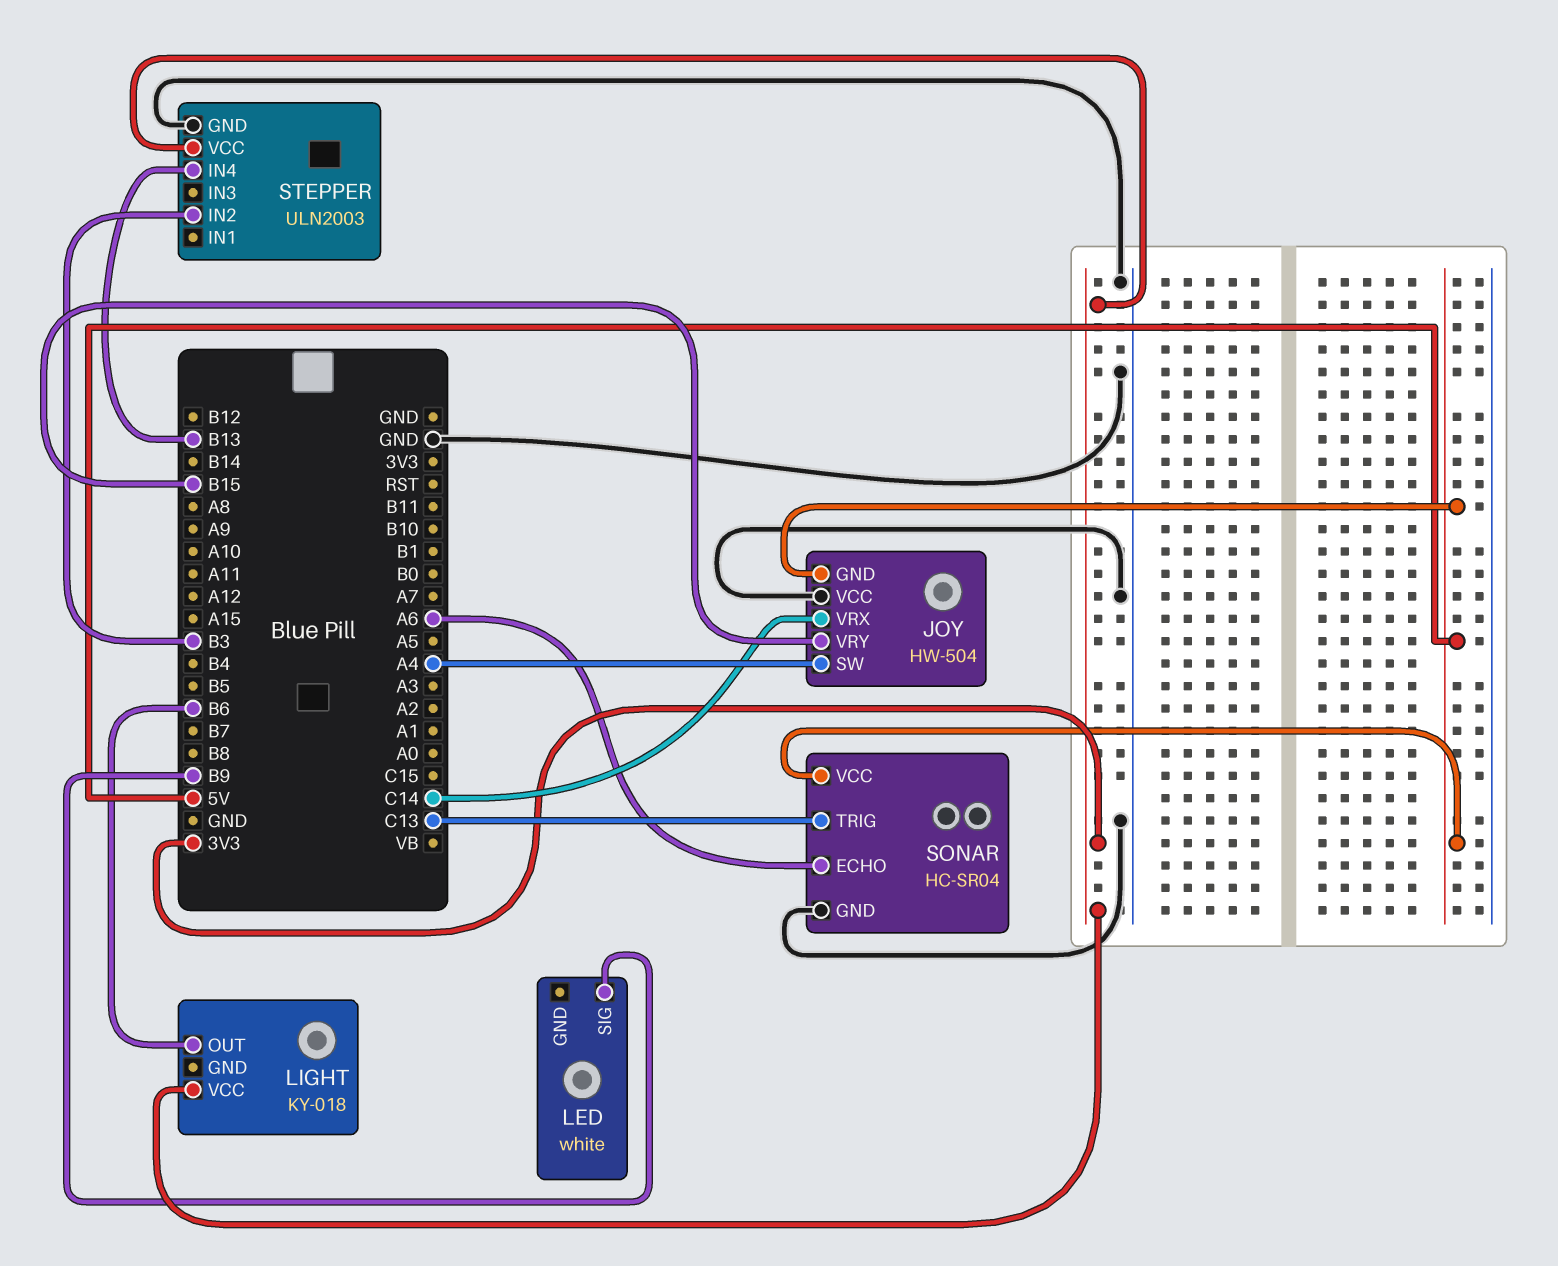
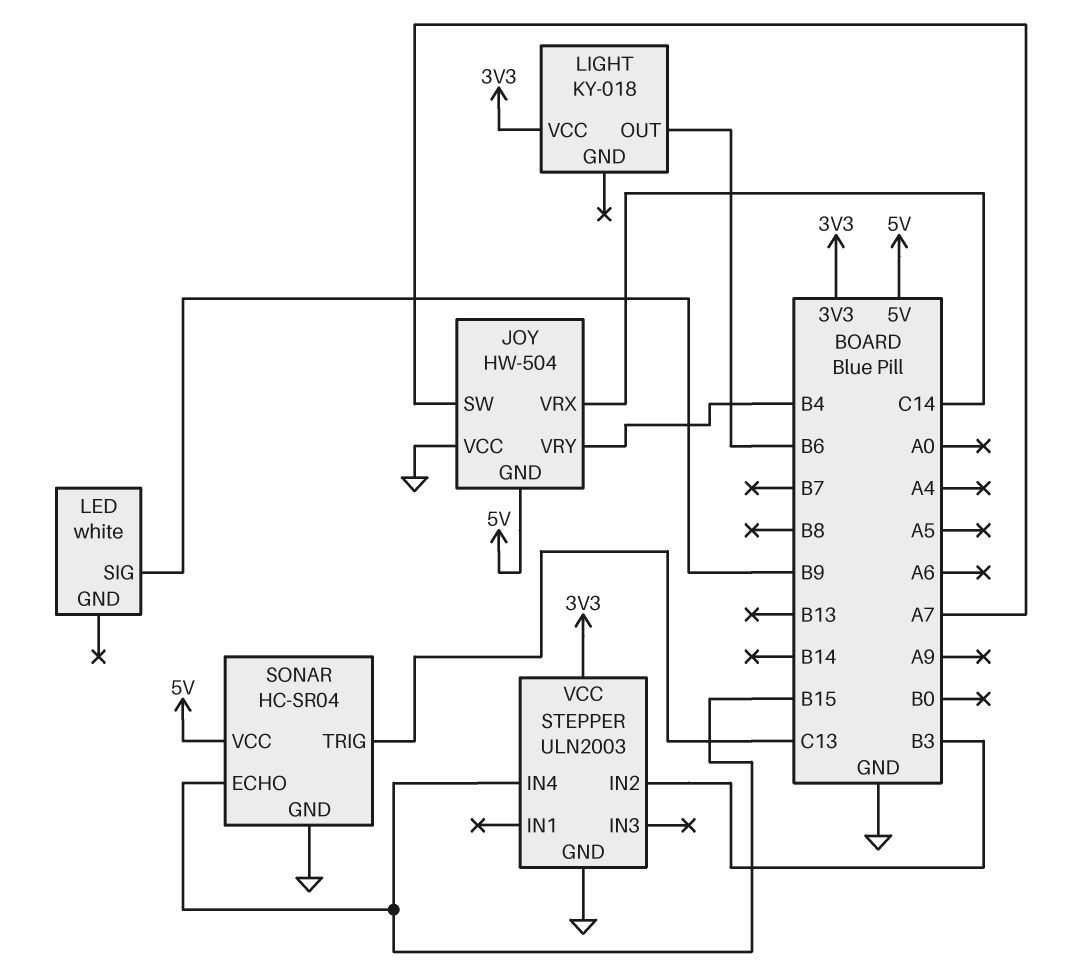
JOY pin SW: A4 -> A7
JOY pin VRY: B15 -> B4
SONAR pin ECHO: A6 -> B15
STEPPER pin IN4: B13 -> B15

